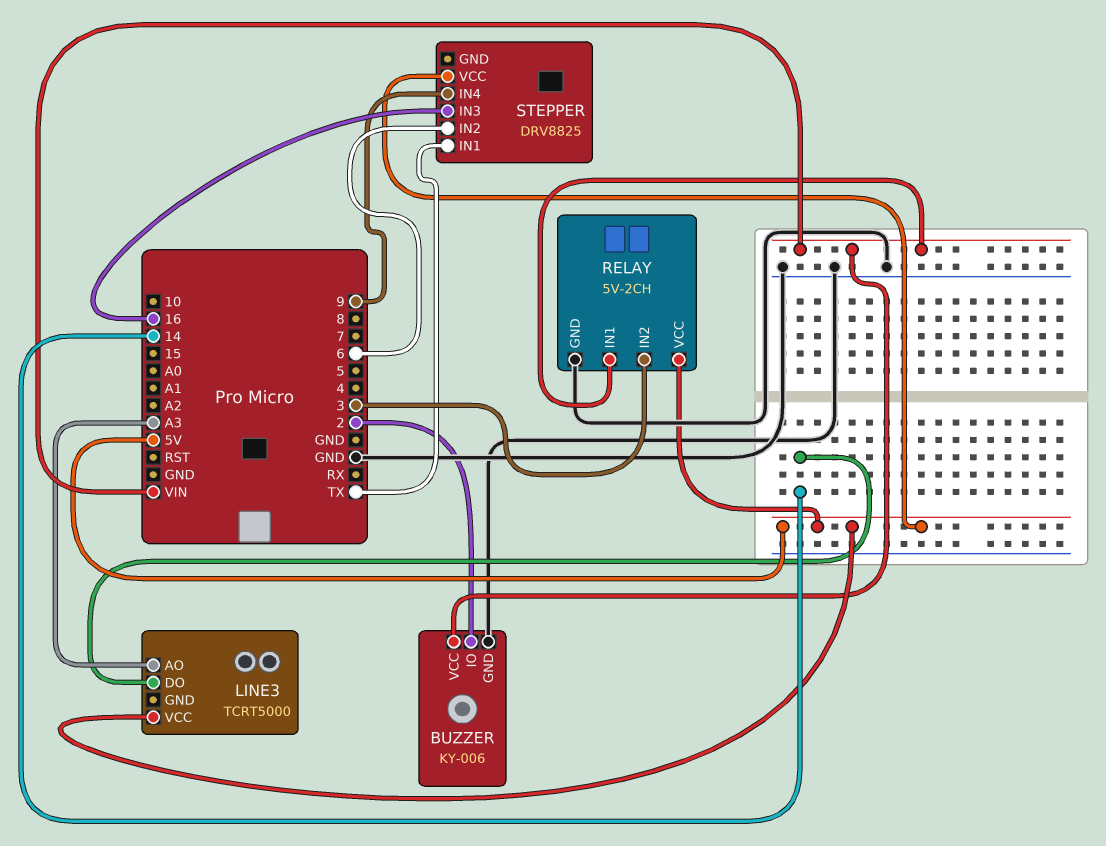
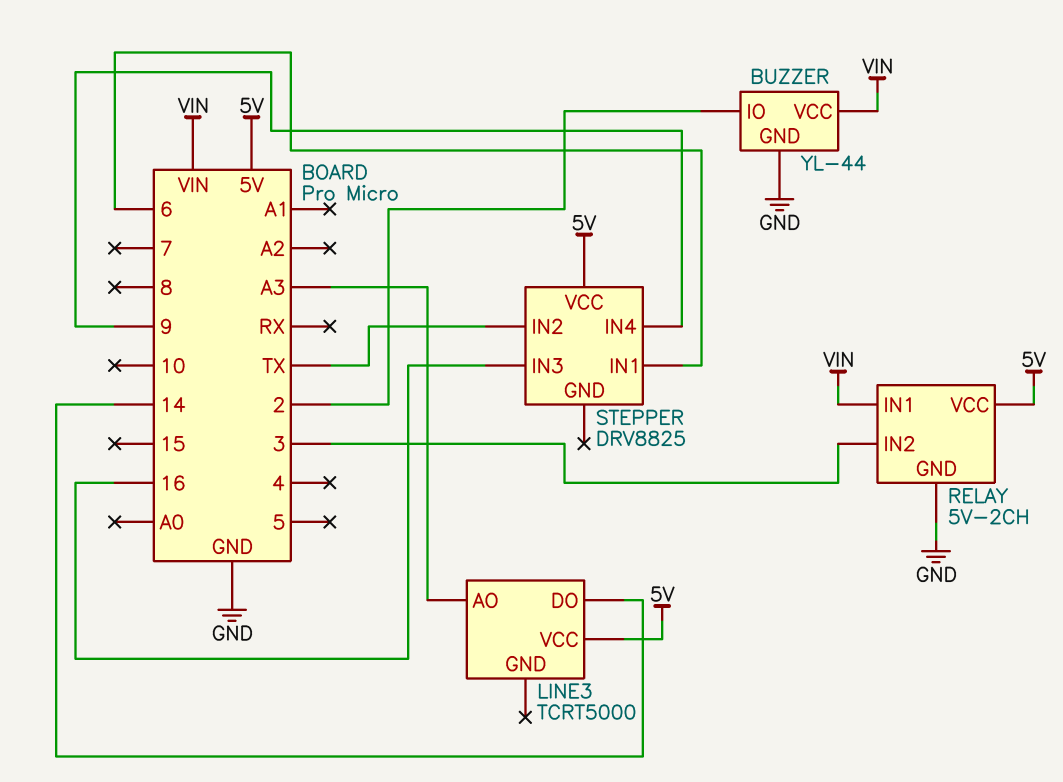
BUZZER: KY-006 -> YL-44
STEPPER pin IN1: TX -> 6
STEPPER pin IN2: 6 -> TX

